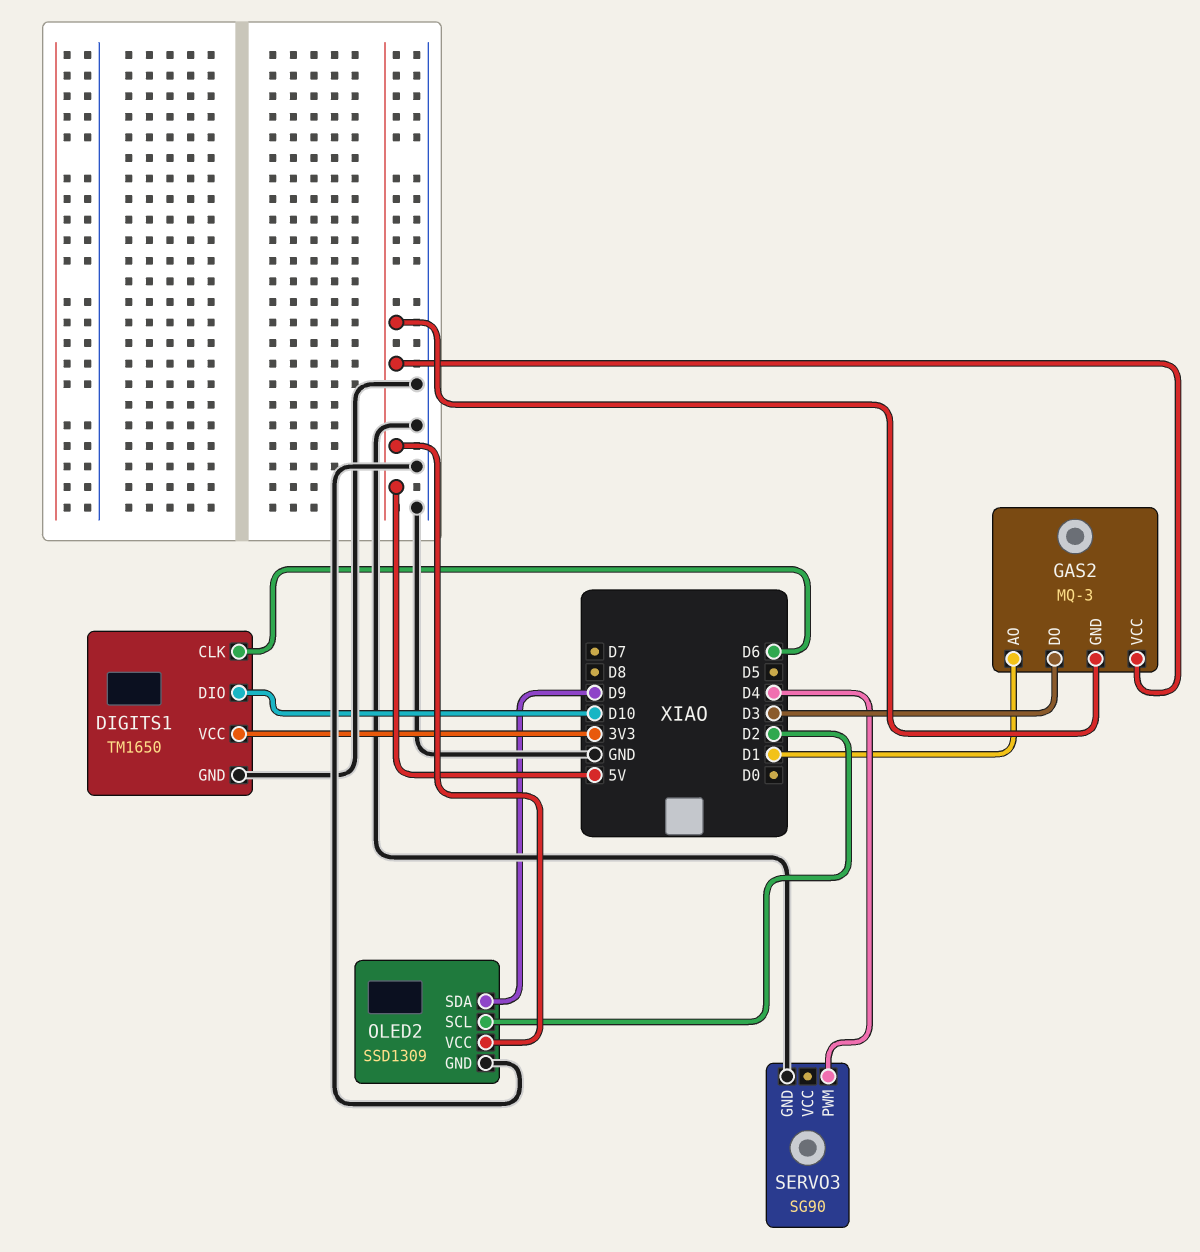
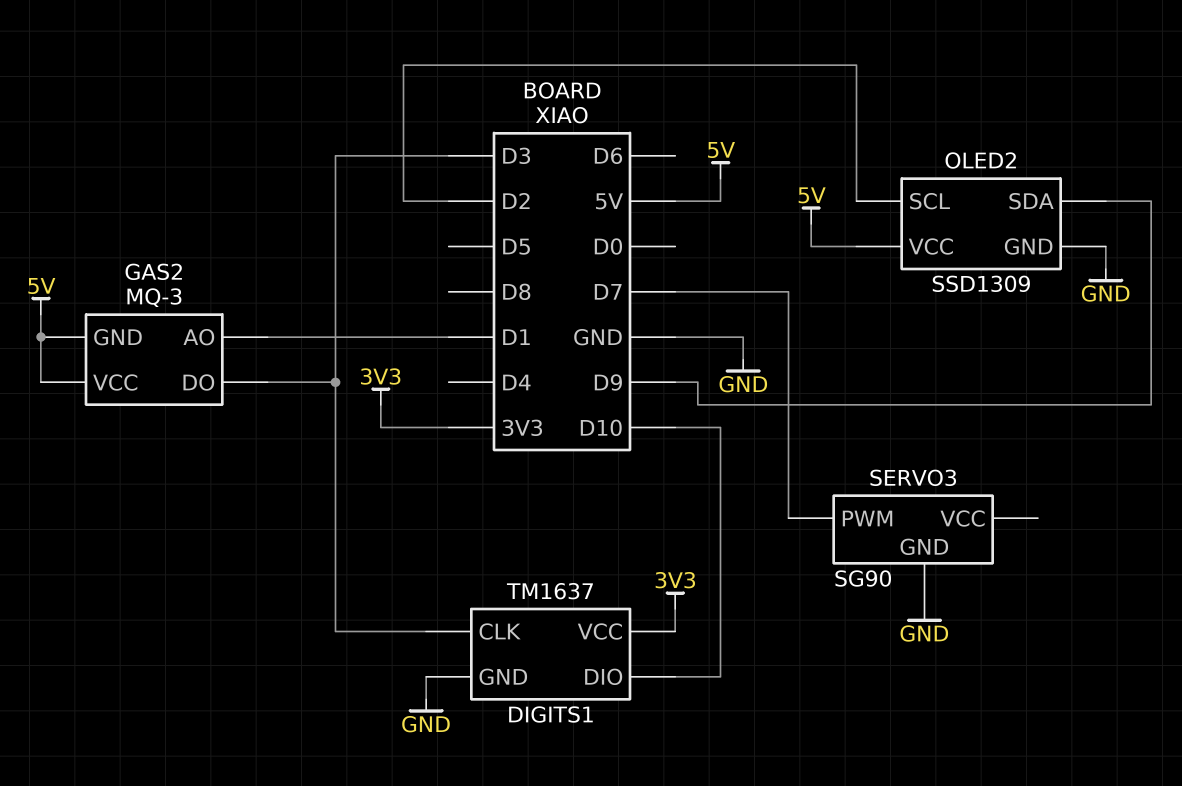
DIGITS1: TM1650 -> TM1637
DIGITS1 pin CLK: D6 -> D3
SERVO3 pin PWM: D4 -> D7

